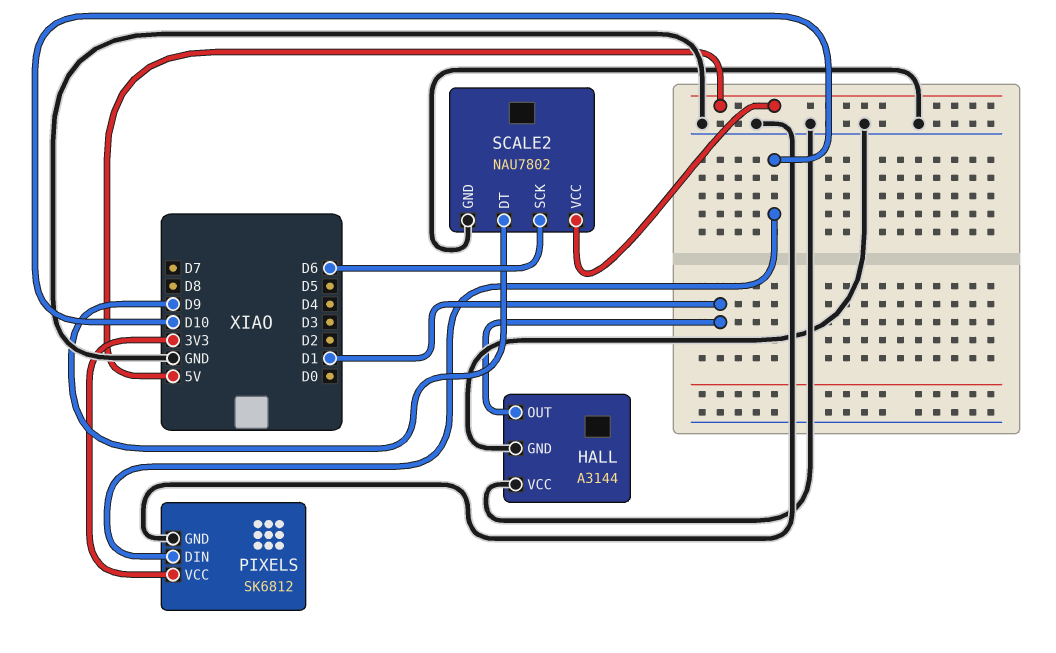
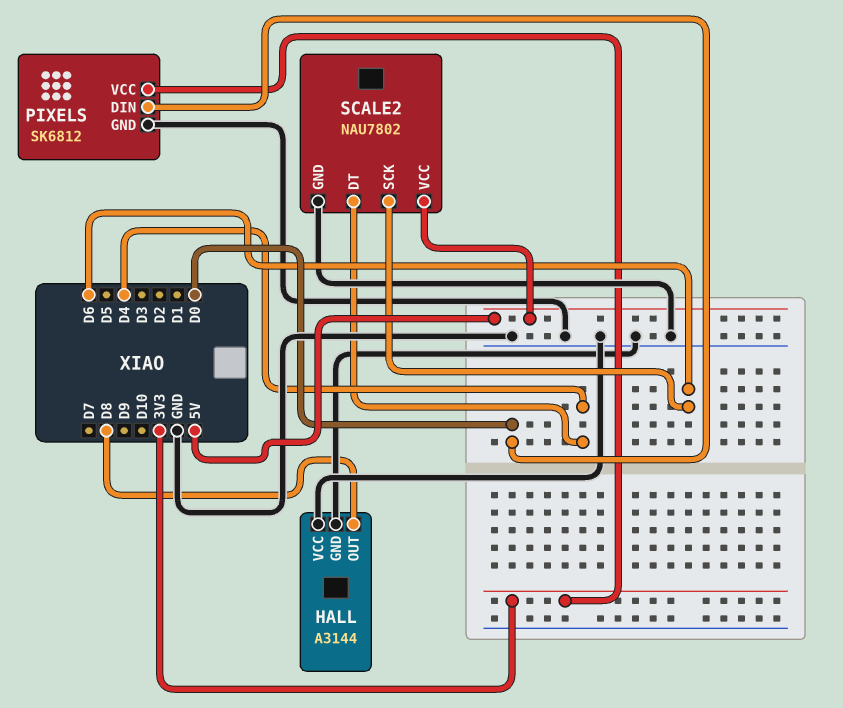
HALL pin OUT: D1 -> D8
PIXELS pin DIN: D10 -> D0
SCALE2 pin DT: D9 -> D4

